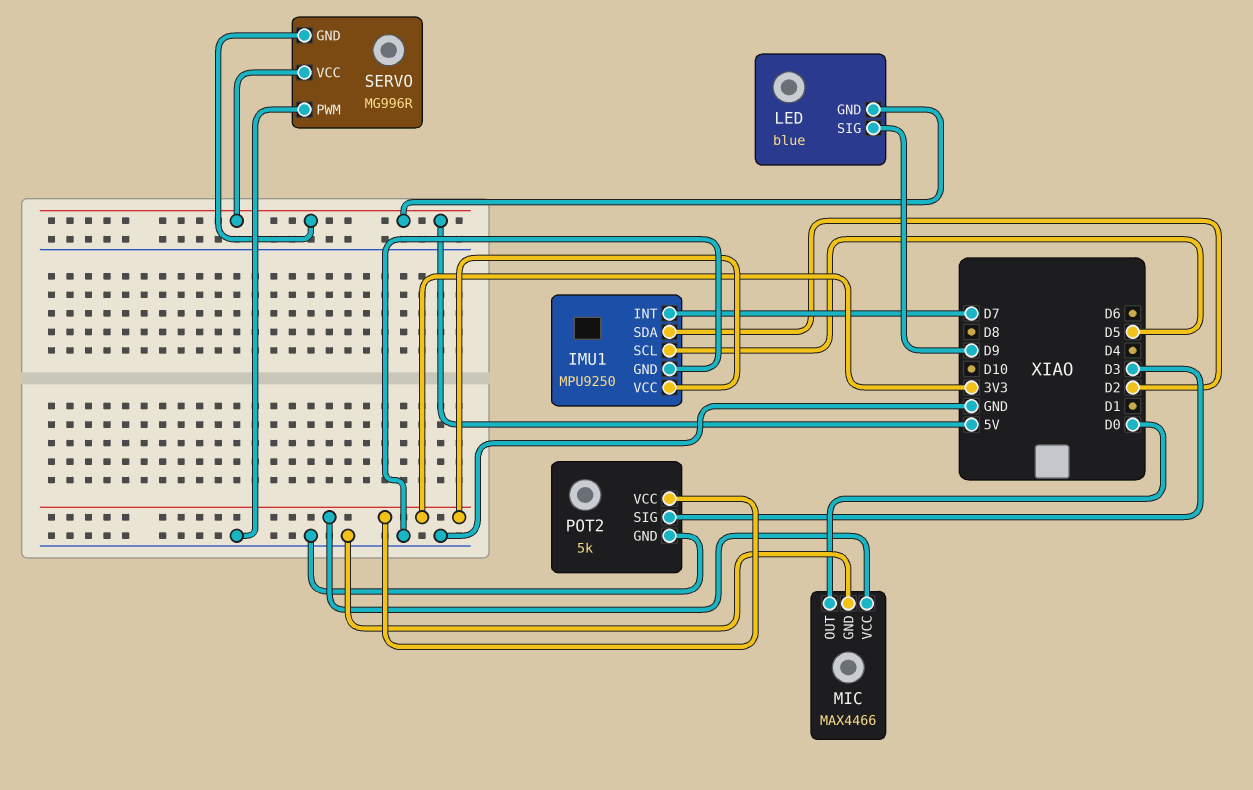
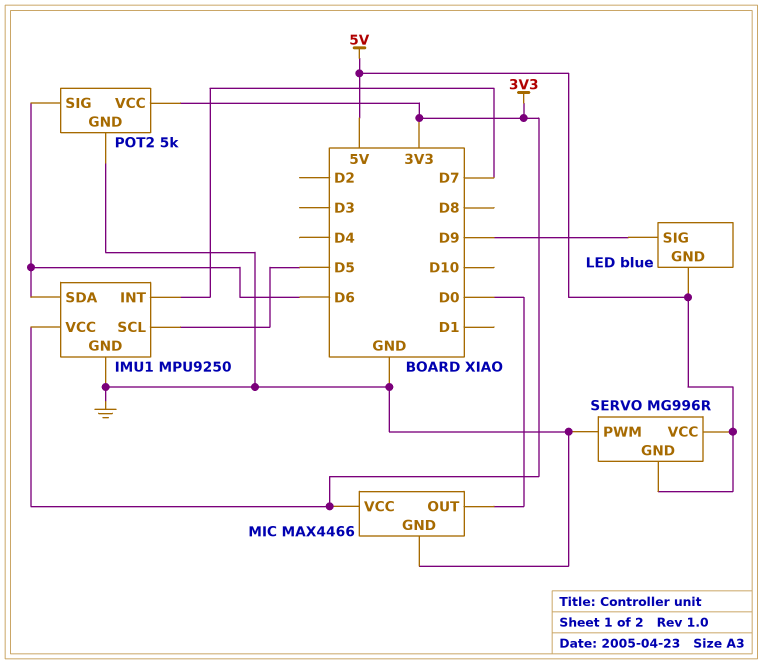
IMU1 pin SDA: D2 -> D6
POT2 pin SIG: D3 -> D6

